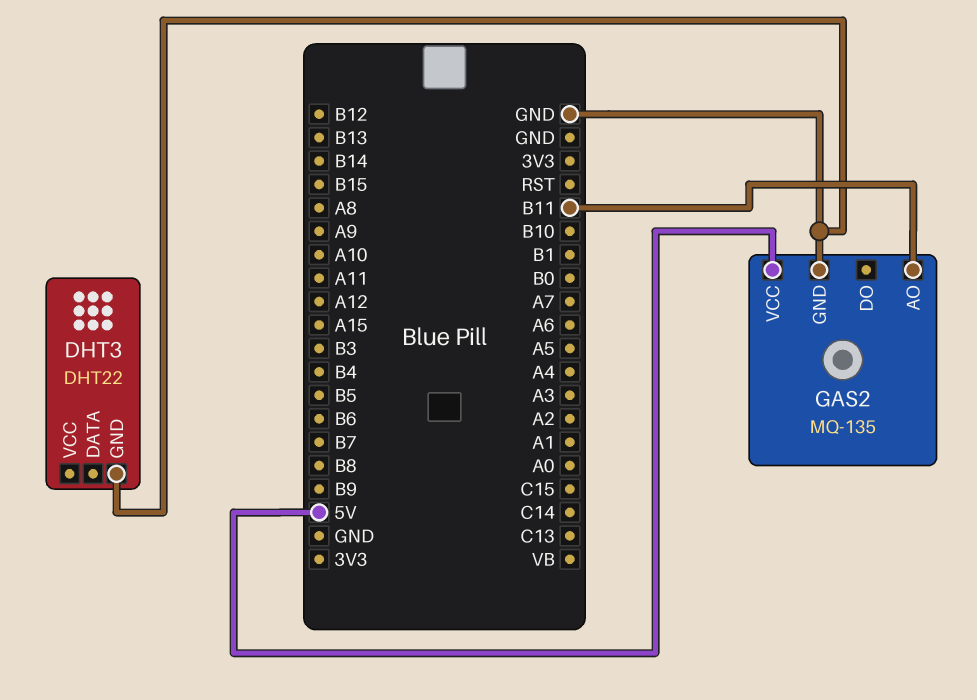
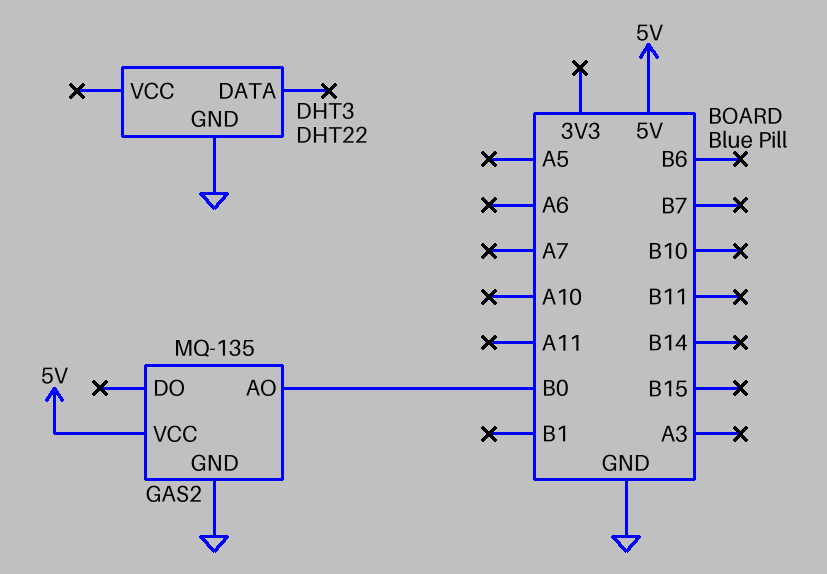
GAS2 pin AO: B11 -> B0

